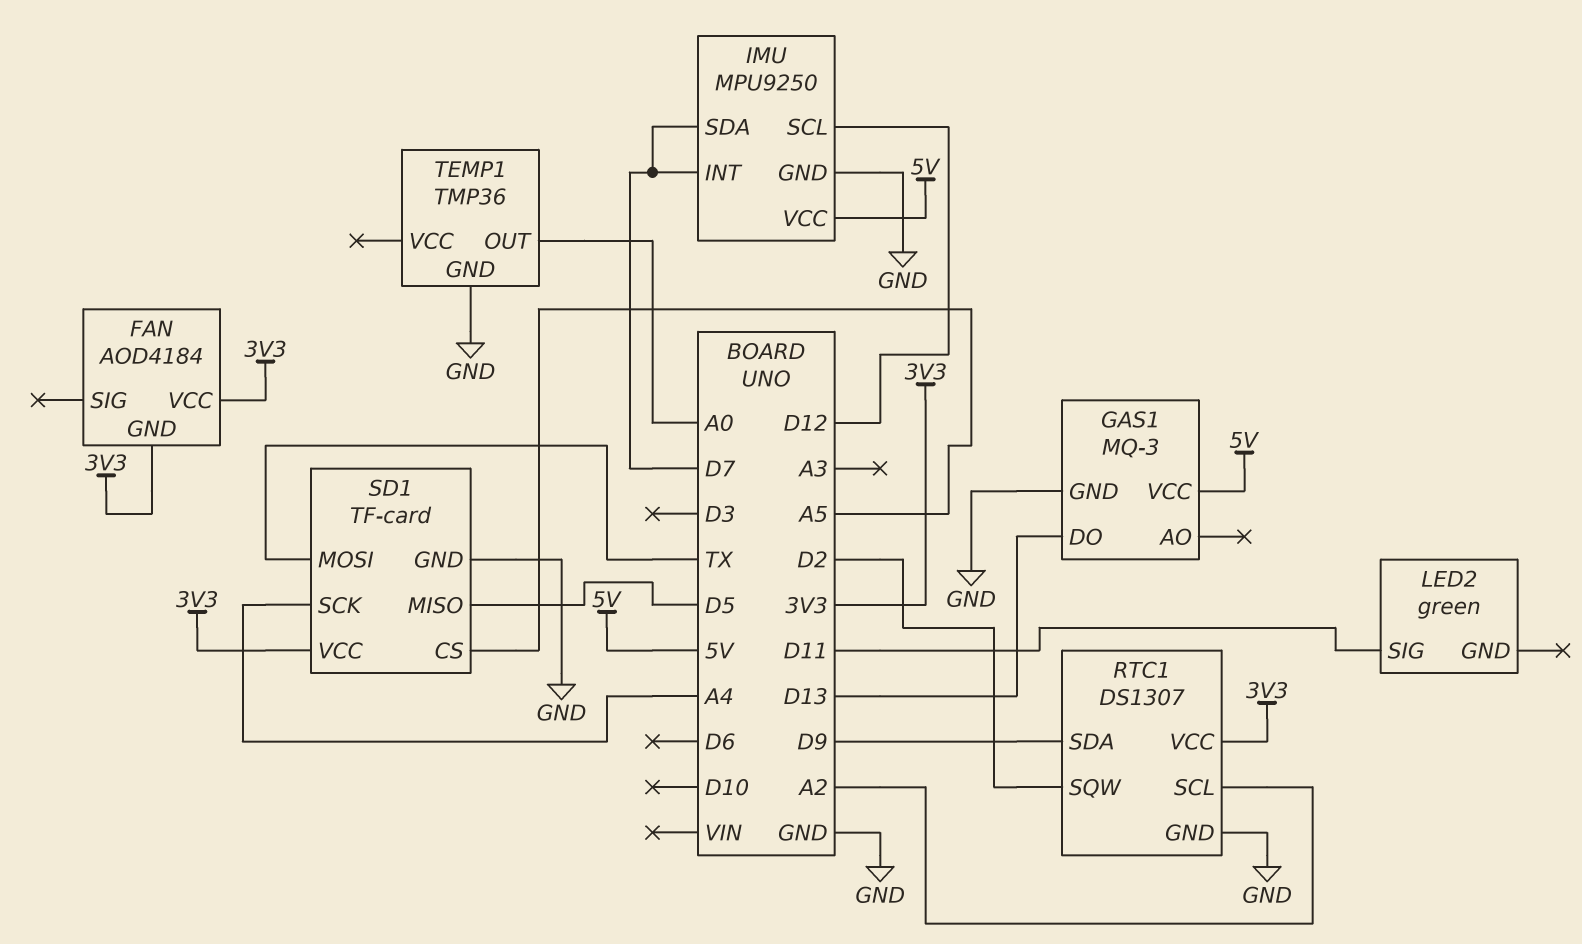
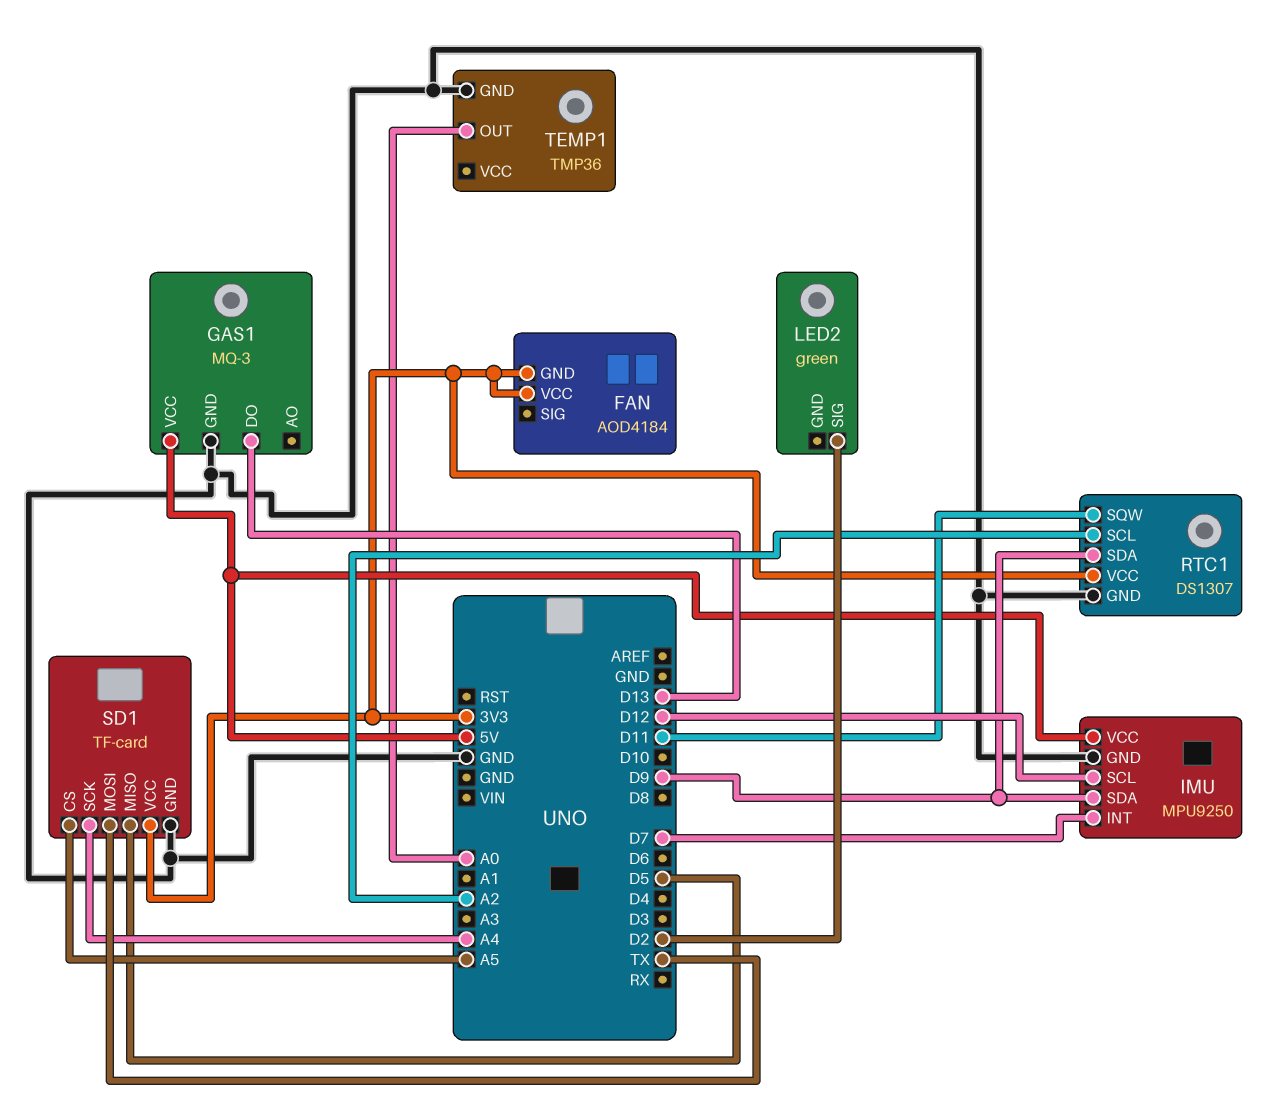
IMU pin SDA: D7 -> D9
LED2 pin SIG: D11 -> D2
RTC1 pin SQW: D2 -> D11

